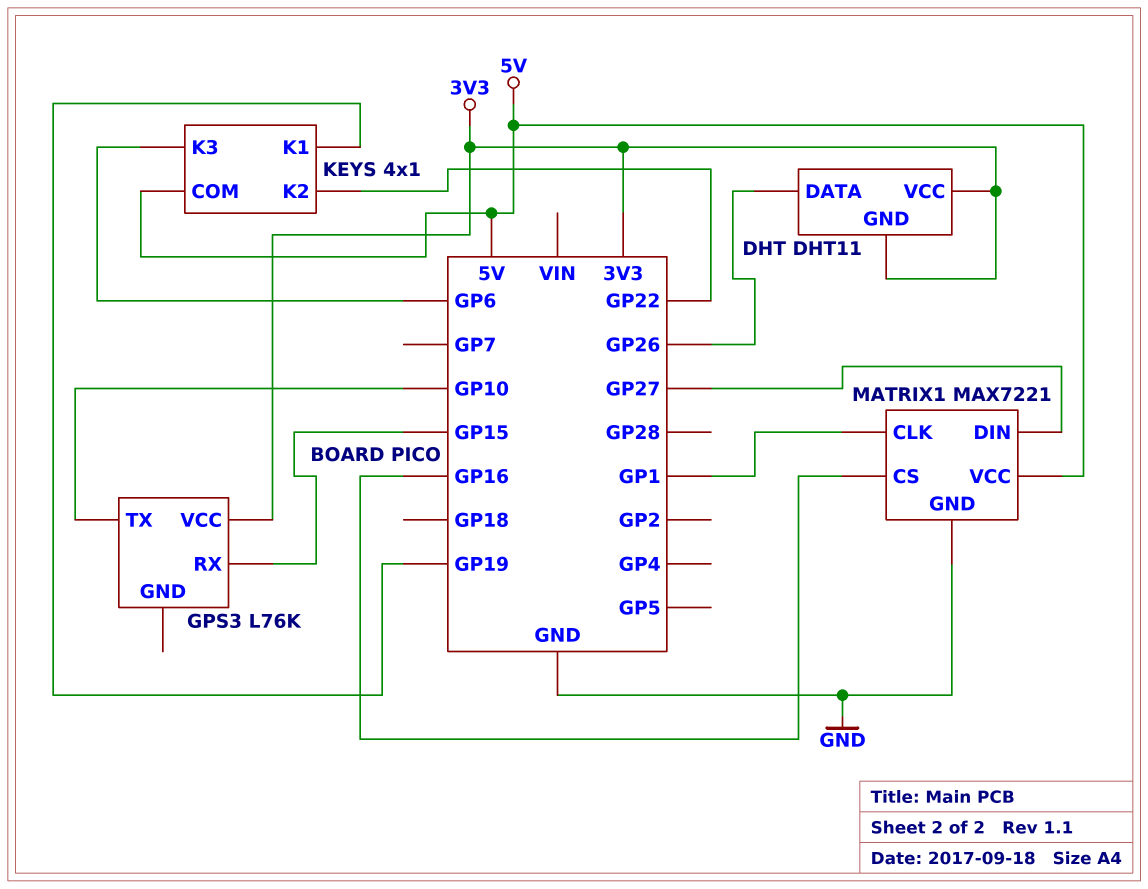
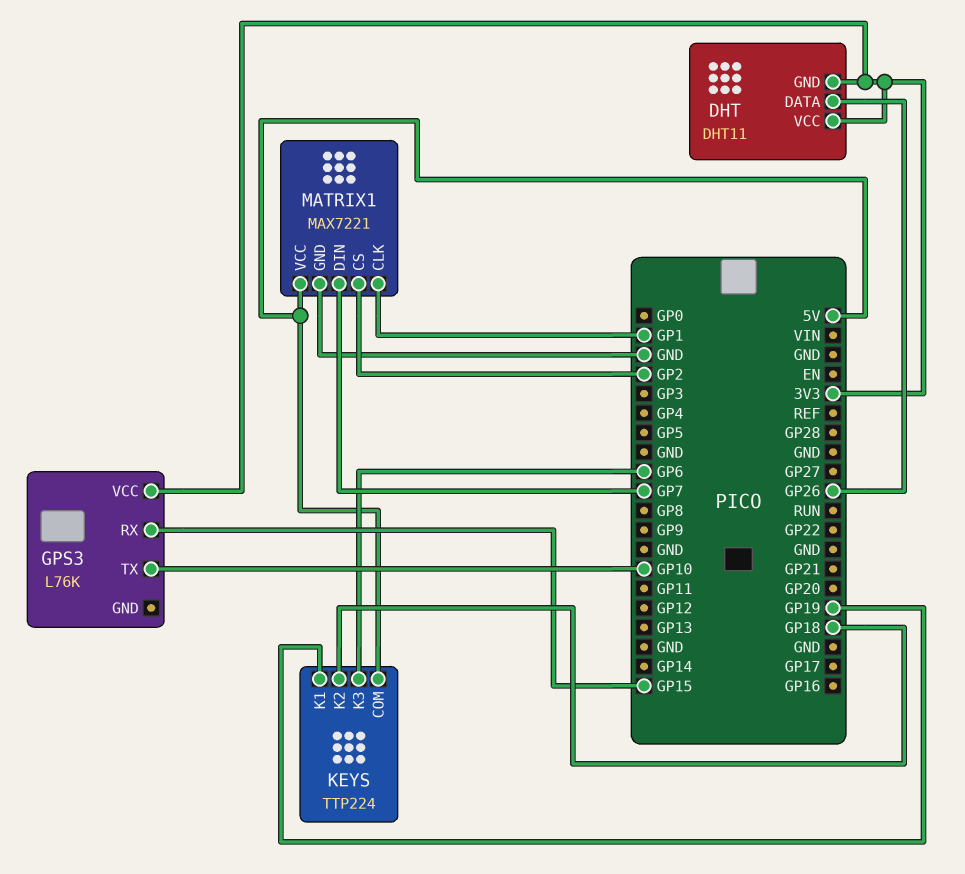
KEYS: 4x1 -> TTP224
KEYS pin K2: GP22 -> GP18
MATRIX1 pin CS: GP16 -> GP2
MATRIX1 pin DIN: GP27 -> GP7

